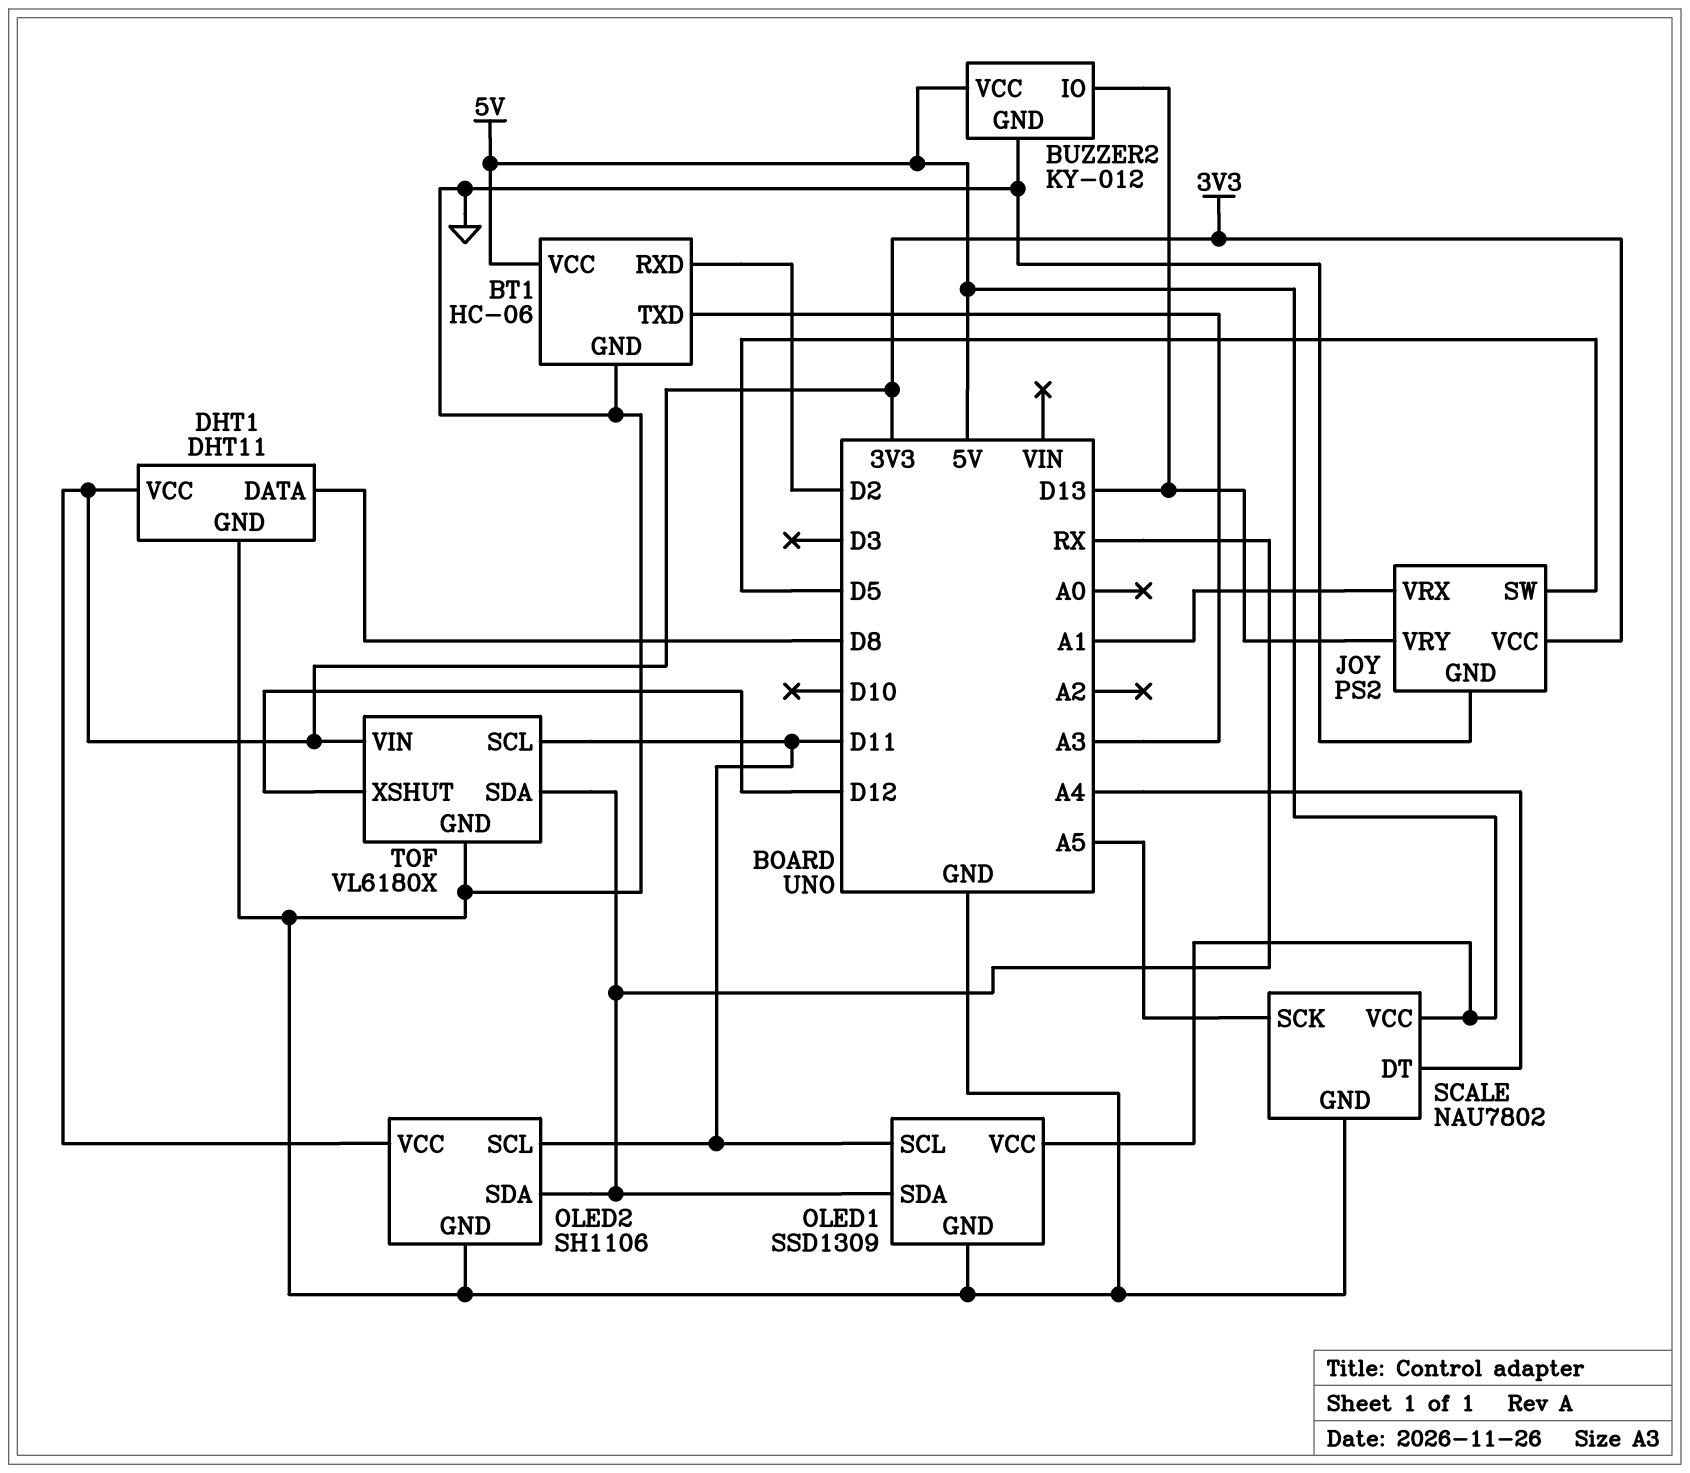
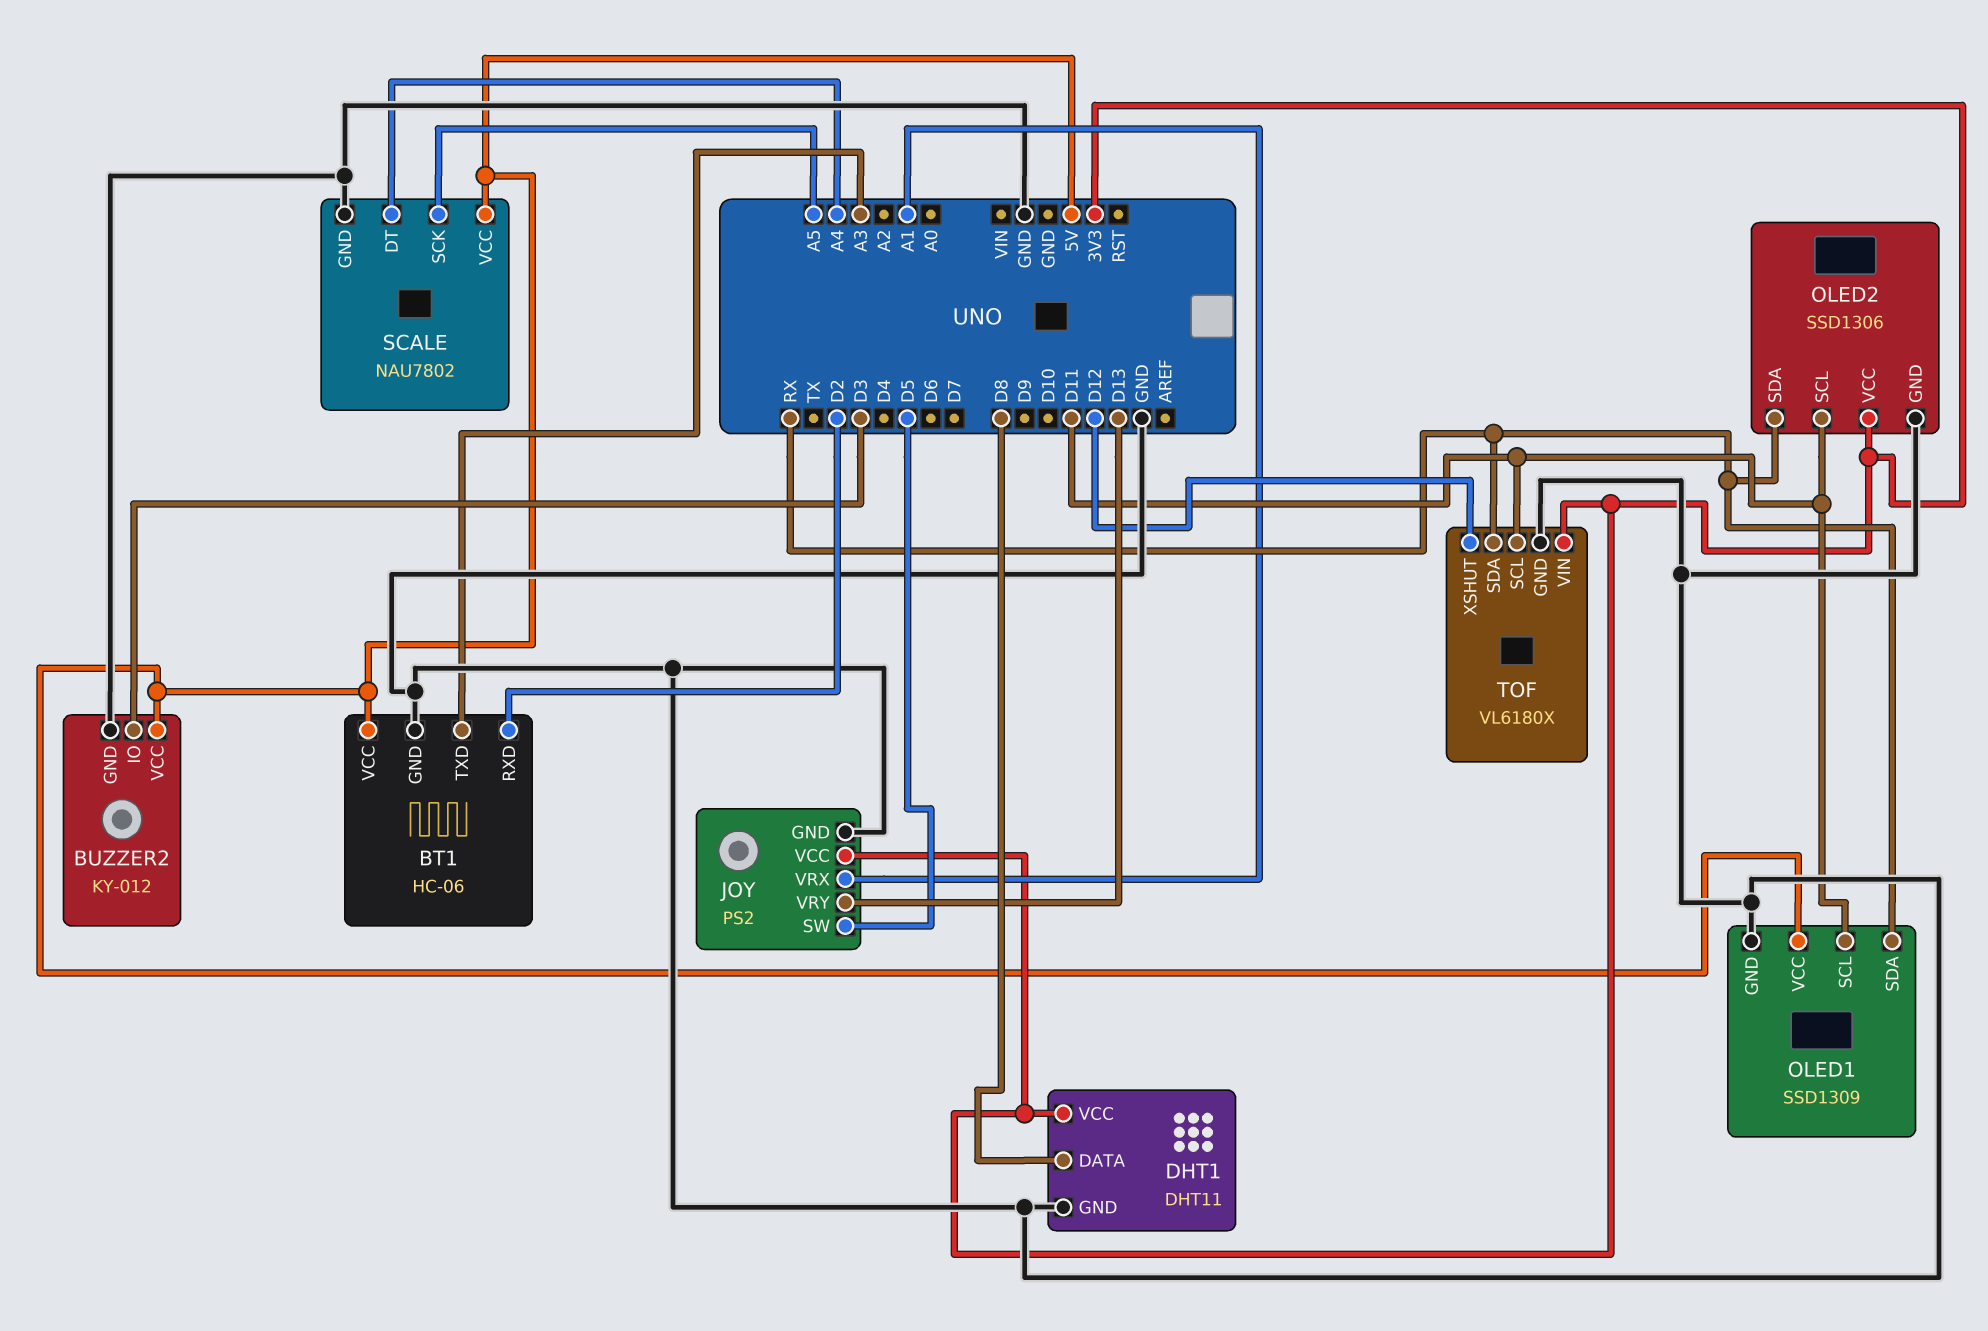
BUZZER2 pin IO: D13 -> D3
OLED2: SH1106 -> SSD1306

